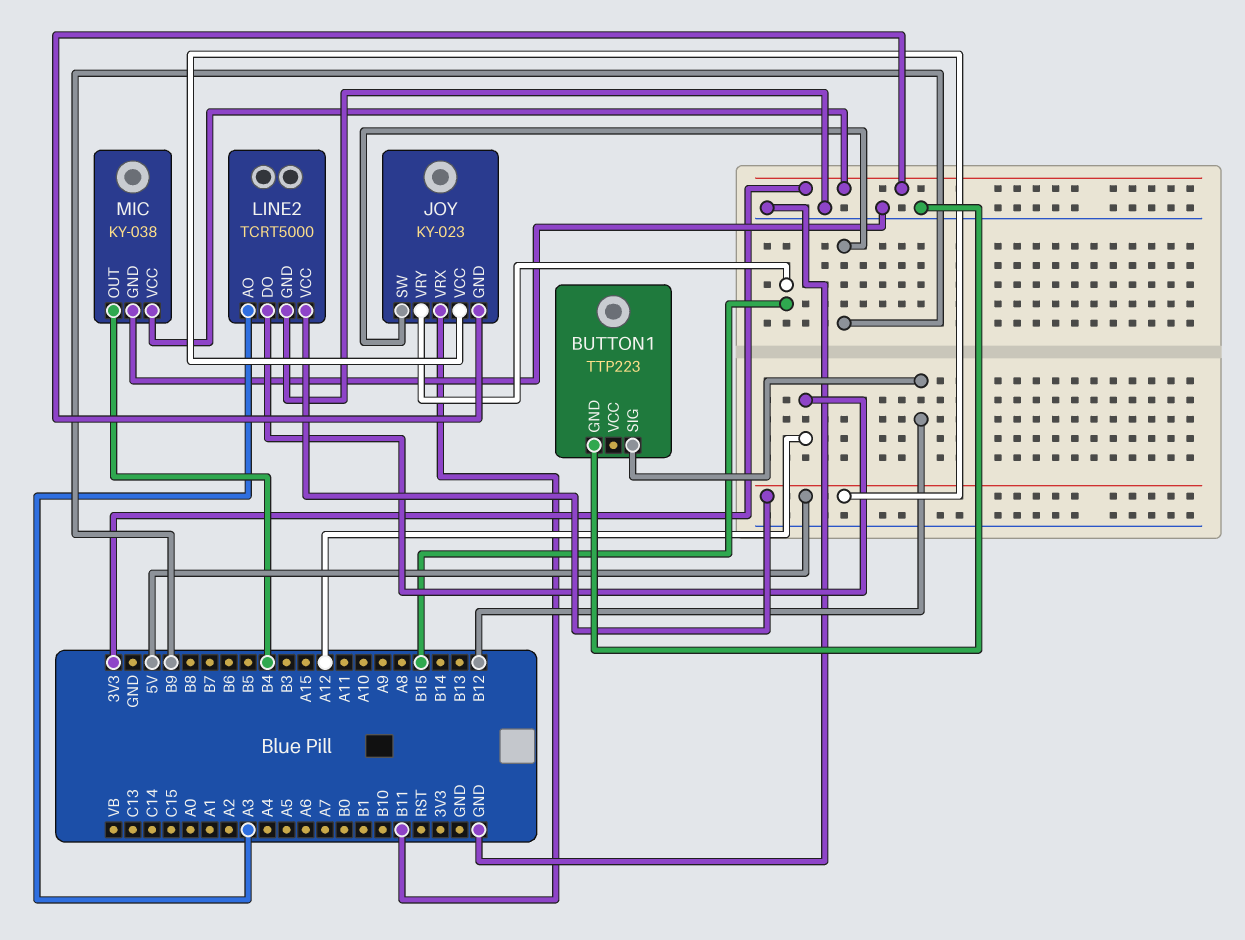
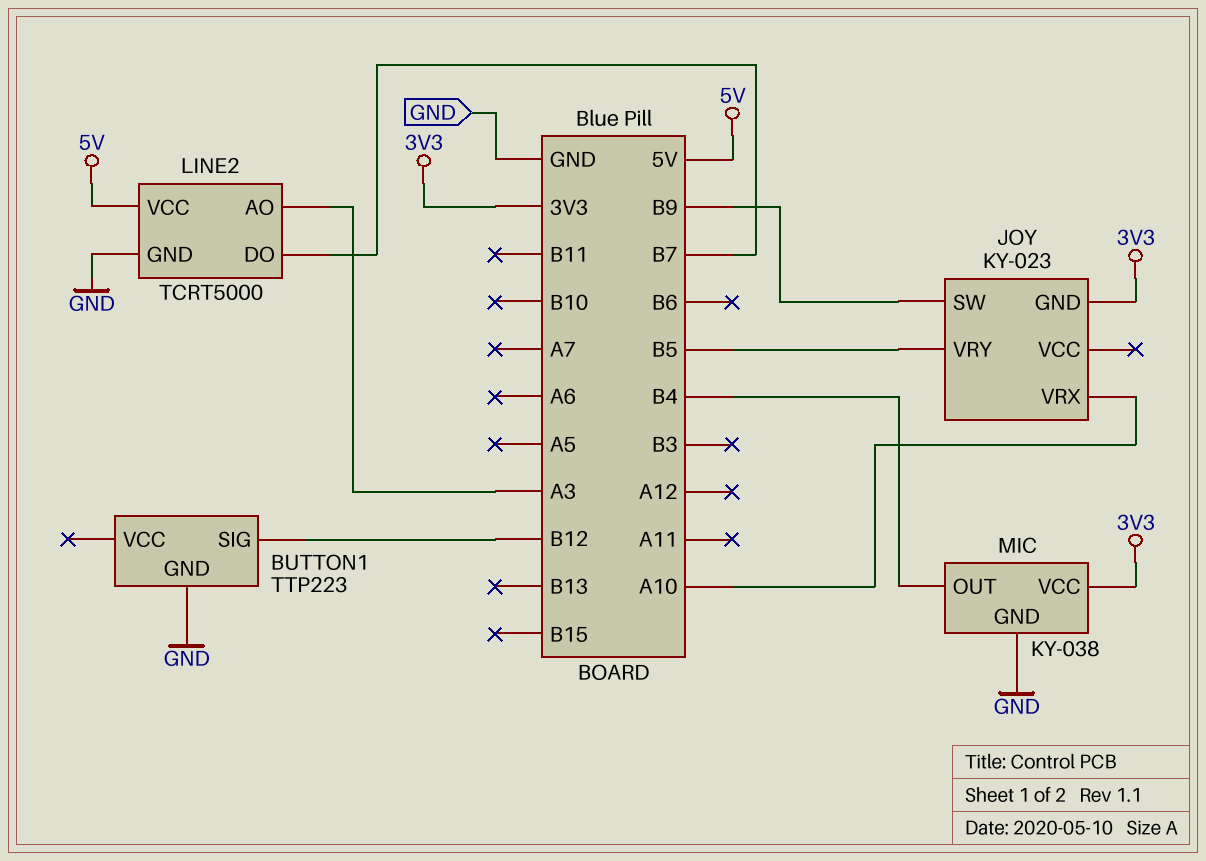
JOY pin VCC: 5V -> none
JOY pin VRX: B11 -> A10
JOY pin VRY: B15 -> B5
LINE2 pin DO: A12 -> B7

